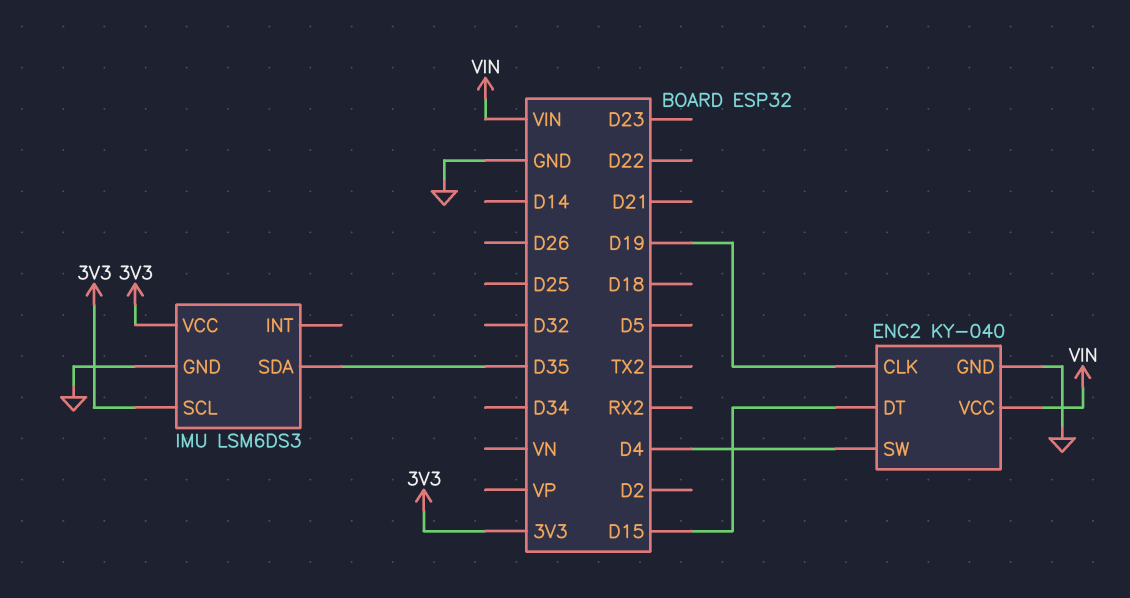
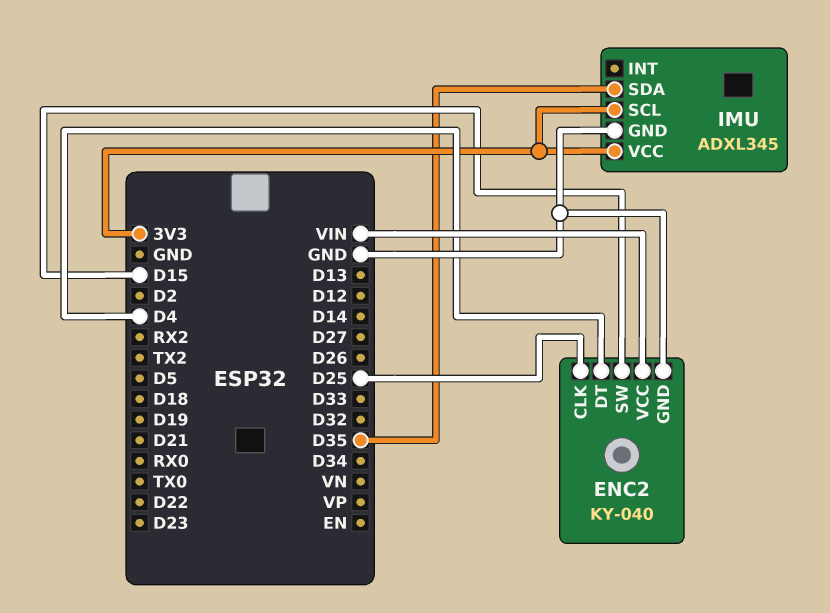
ENC2 pin CLK: D19 -> D25
ENC2 pin DT: D15 -> D4
ENC2 pin SW: D4 -> D15
IMU: LSM6DS3 -> ADXL345

